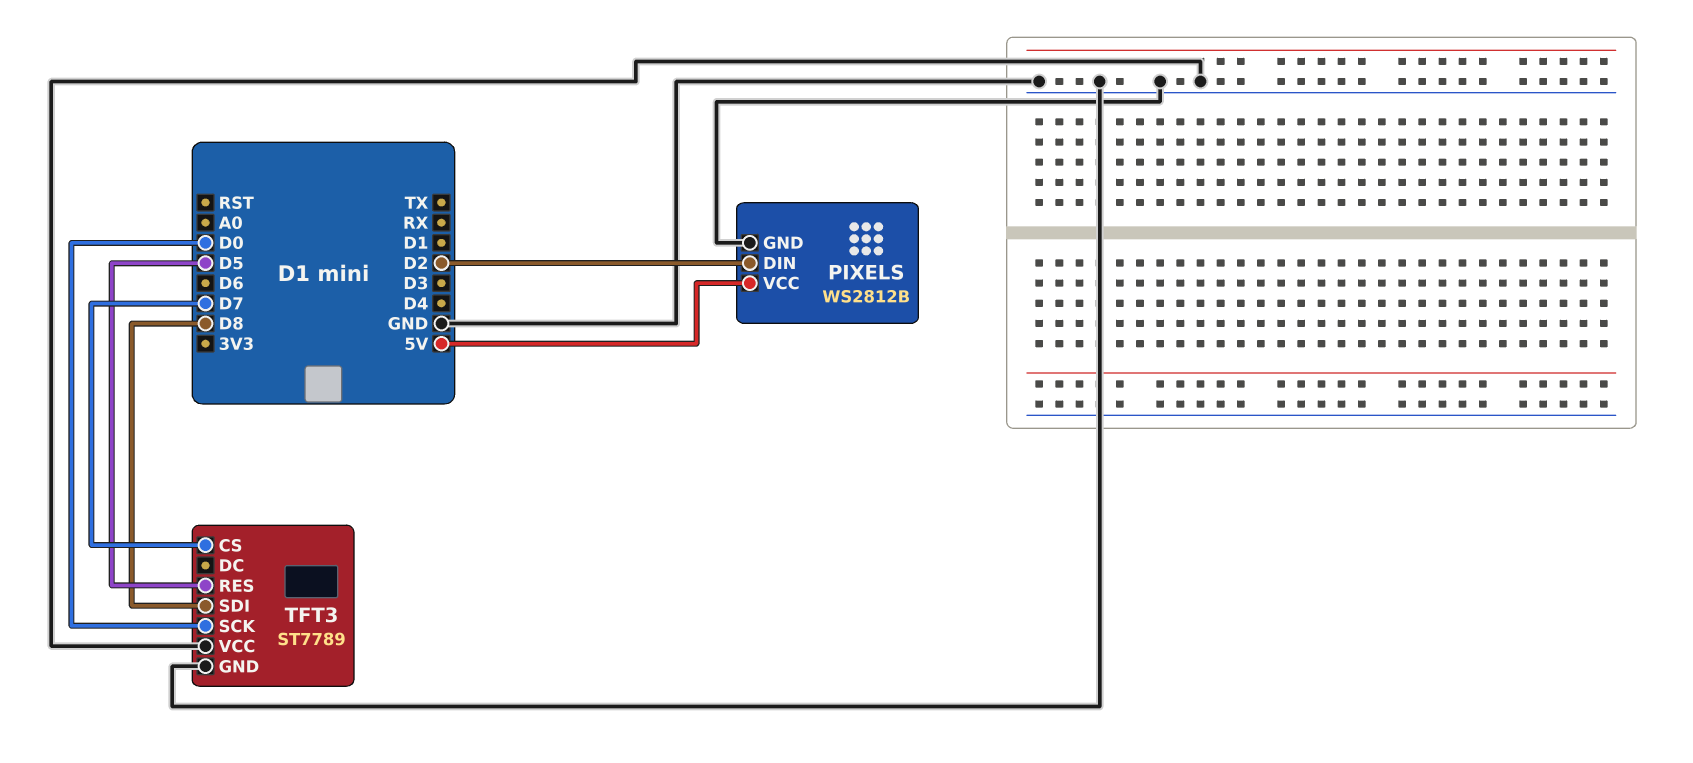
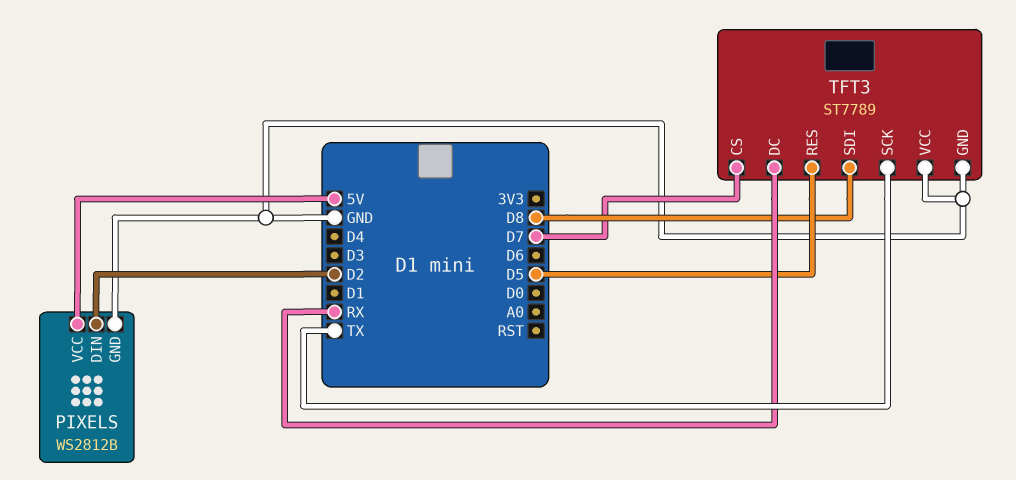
TFT3 pin DC: none -> RX
TFT3 pin SCK: D0 -> TX

